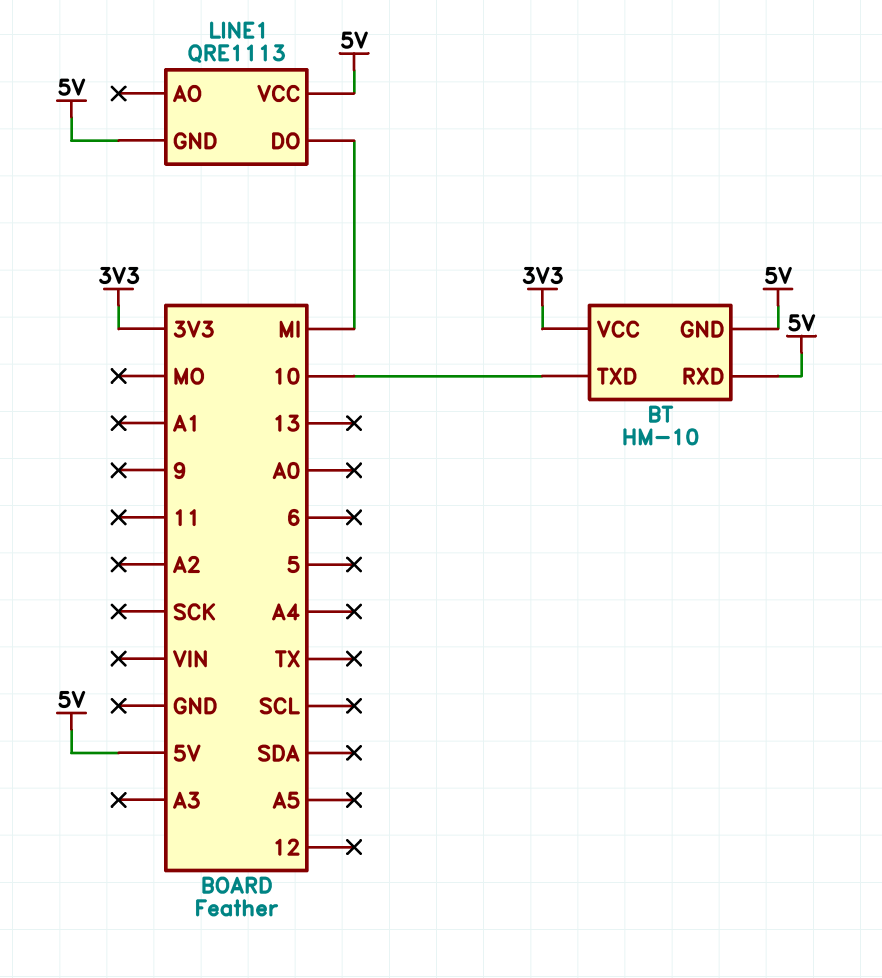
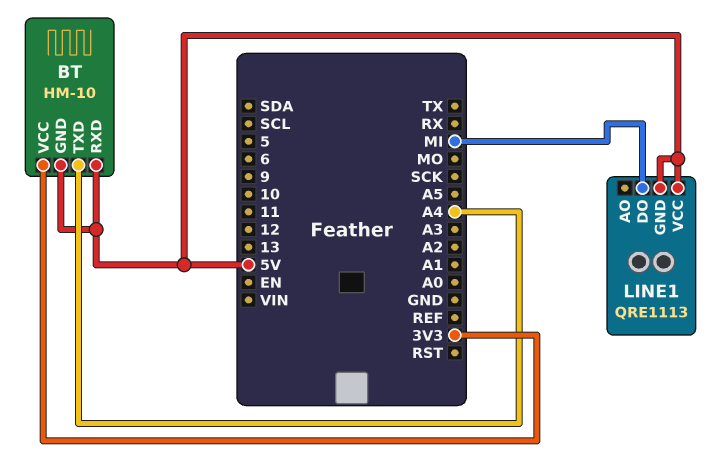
BT pin TXD: 10 -> A4

